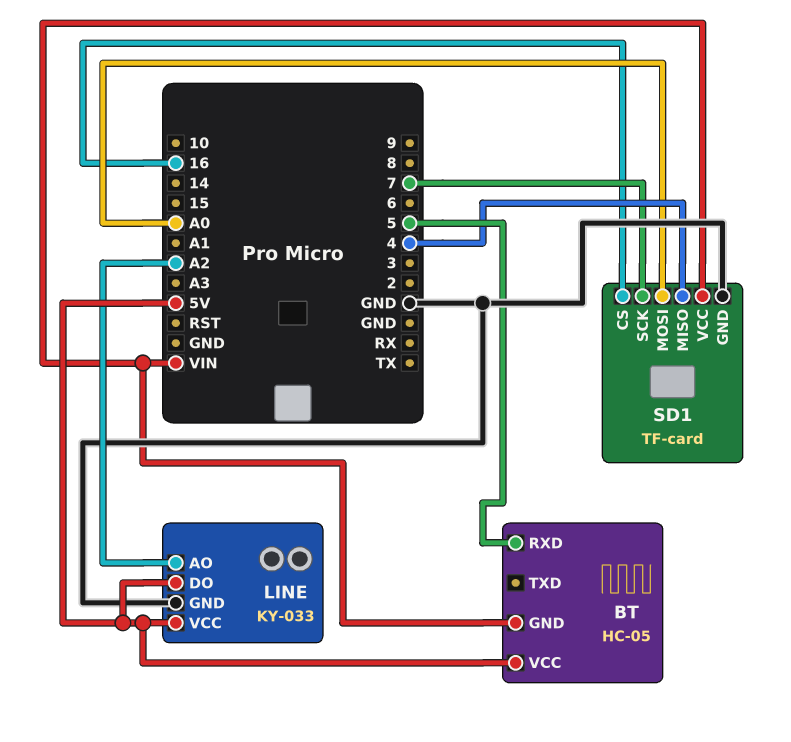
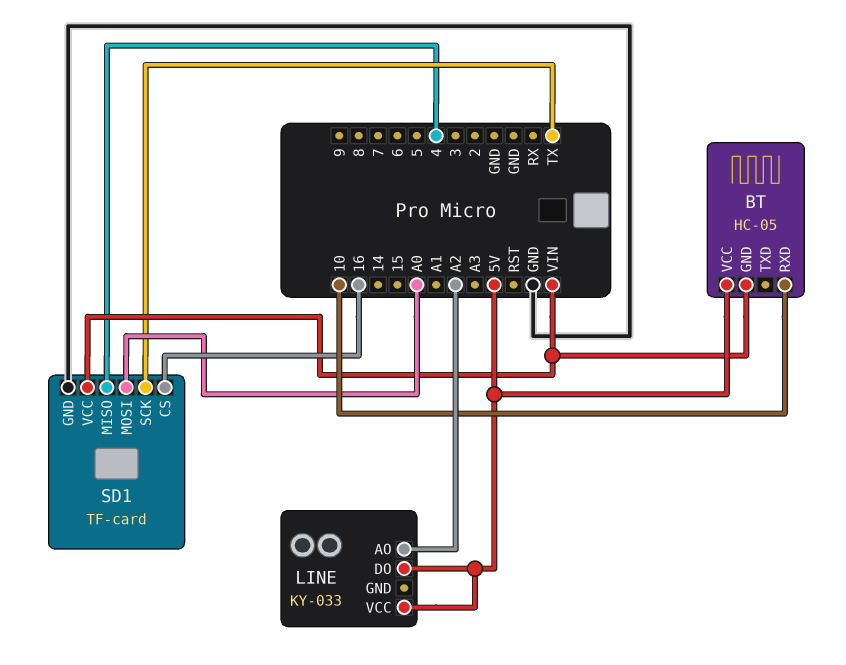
BT pin RXD: 5 -> 10
LINE pin GND: GND -> none
SD1 pin SCK: 7 -> TX

